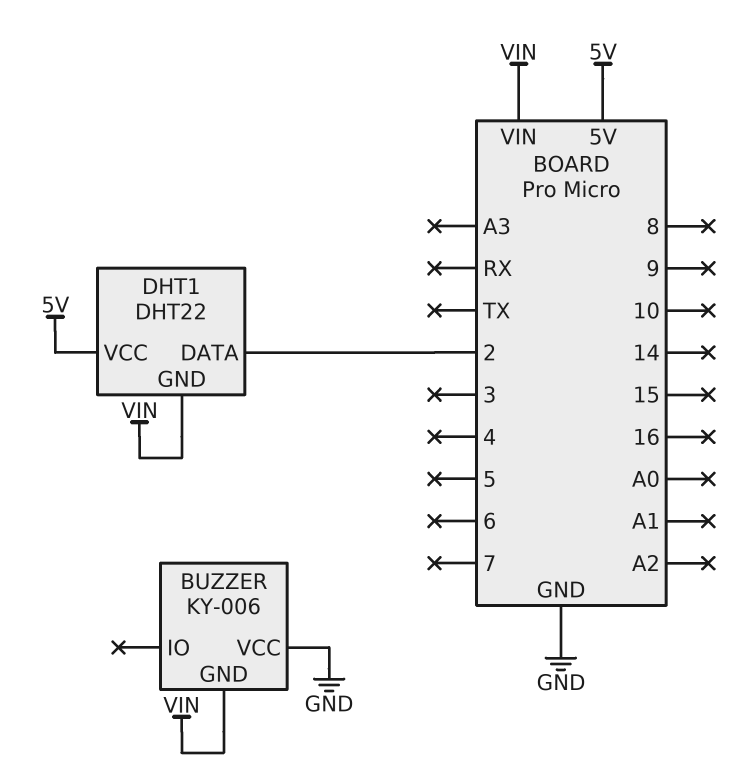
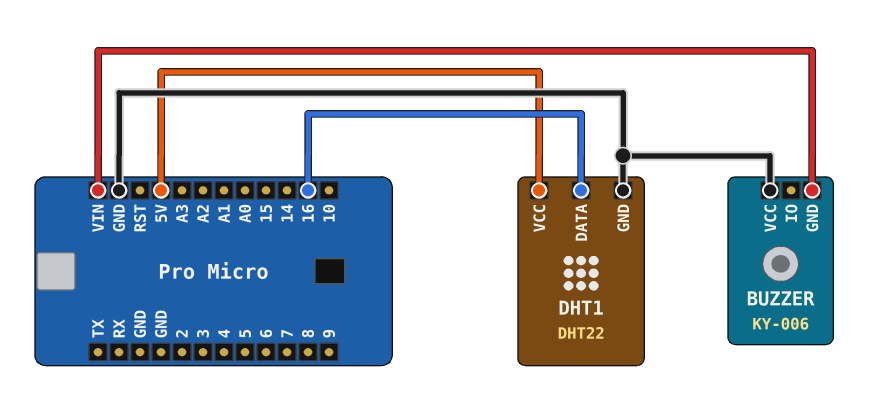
DHT1 pin DATA: 2 -> 16
DHT1 pin GND: VIN -> GND

